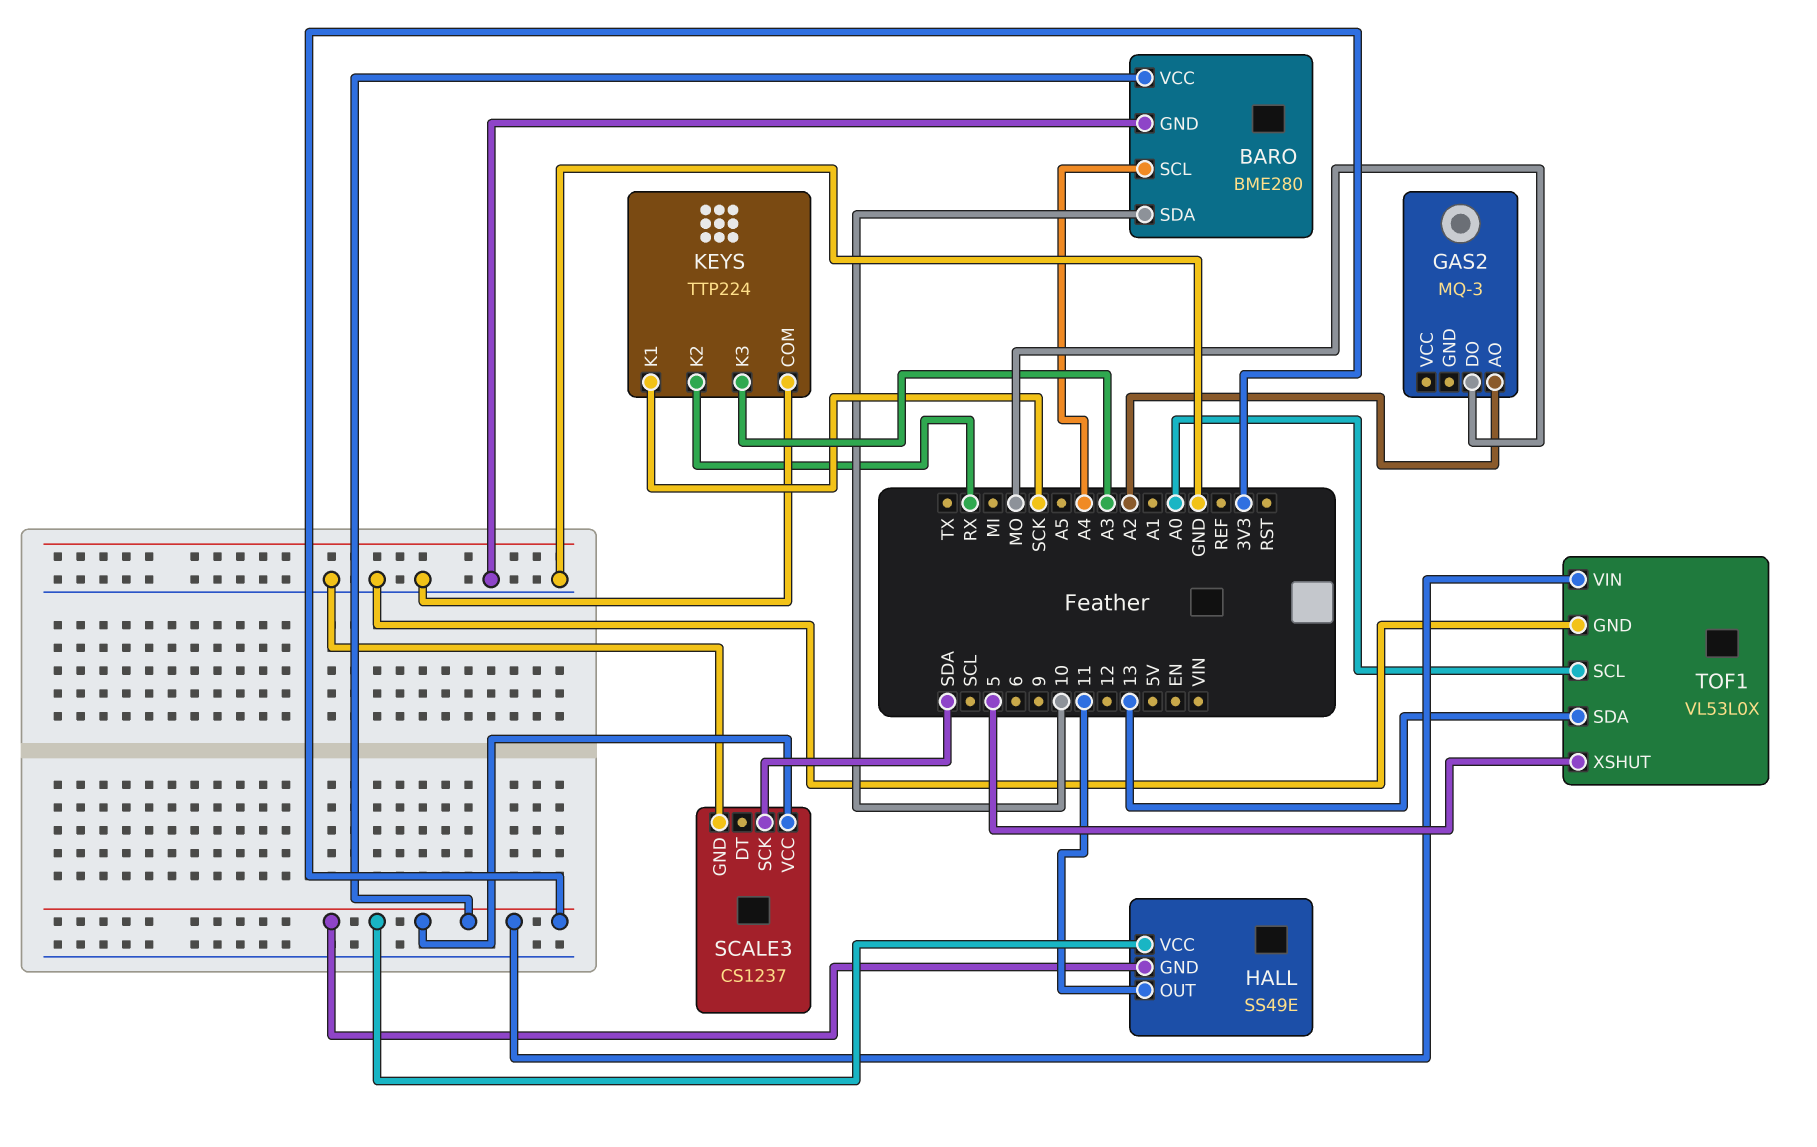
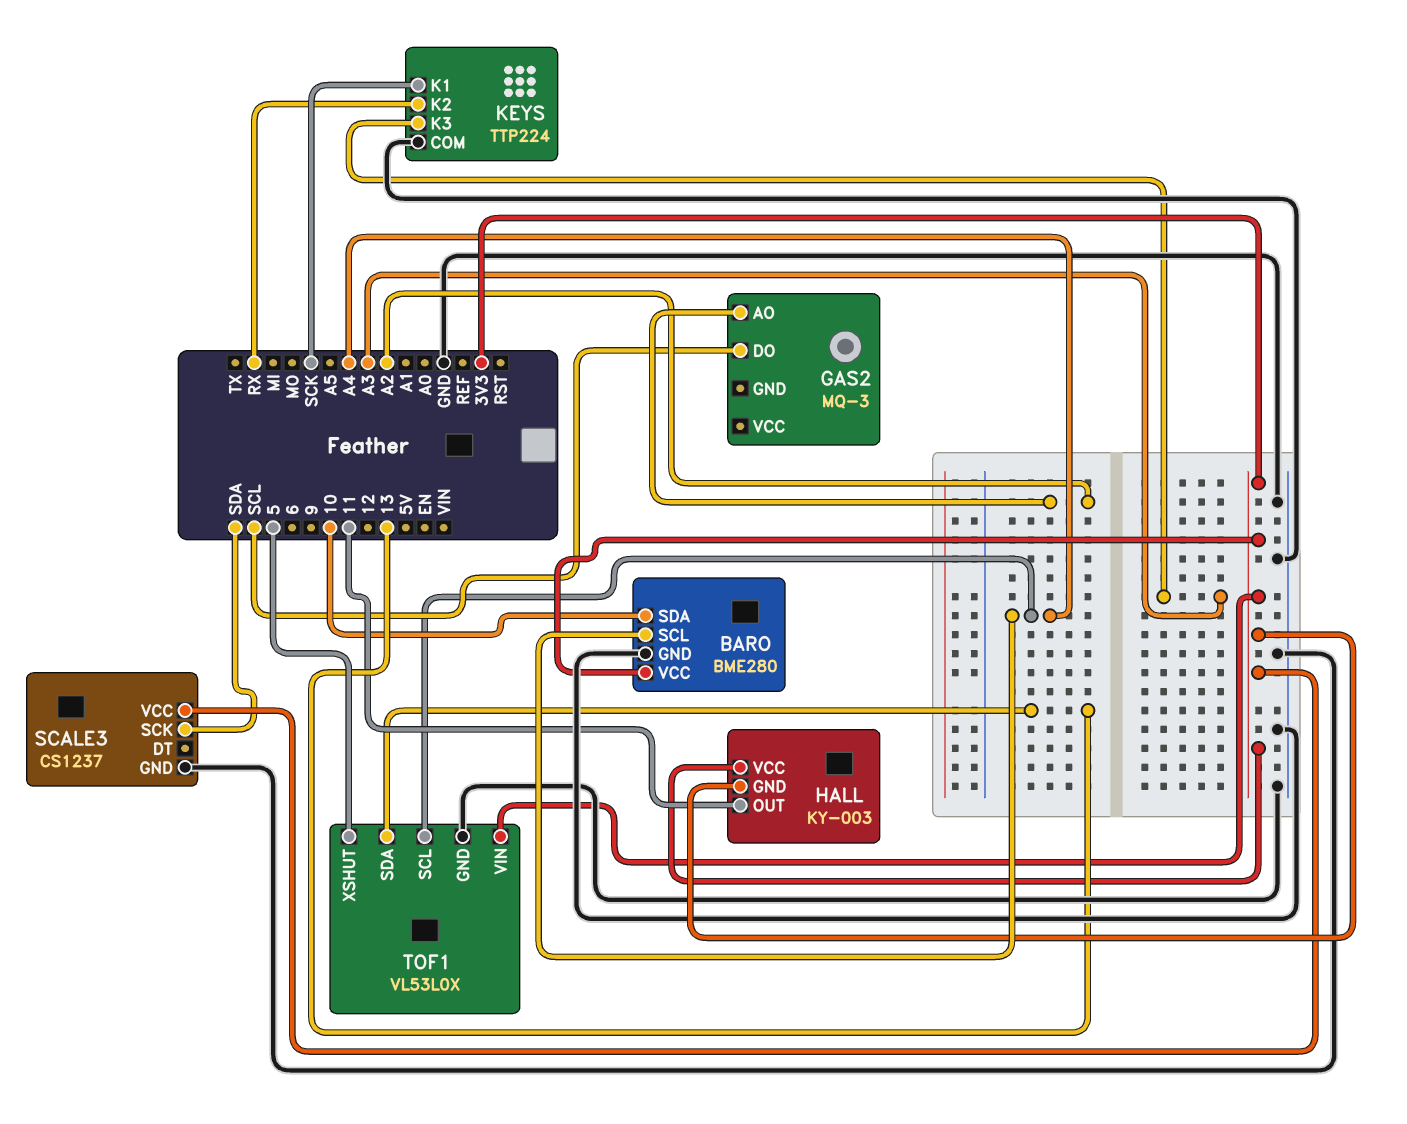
GAS2 pin DO: MO -> SCL
HALL: SS49E -> KY-003
TOF1 pin SCL: A0 -> A4

